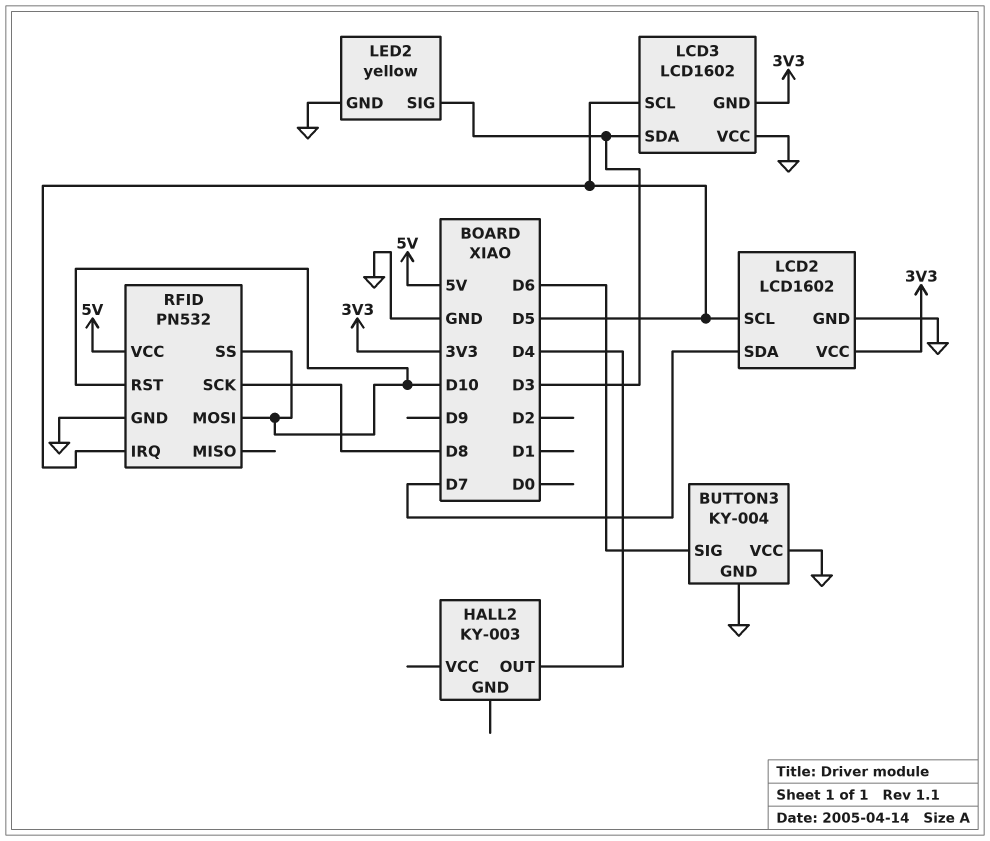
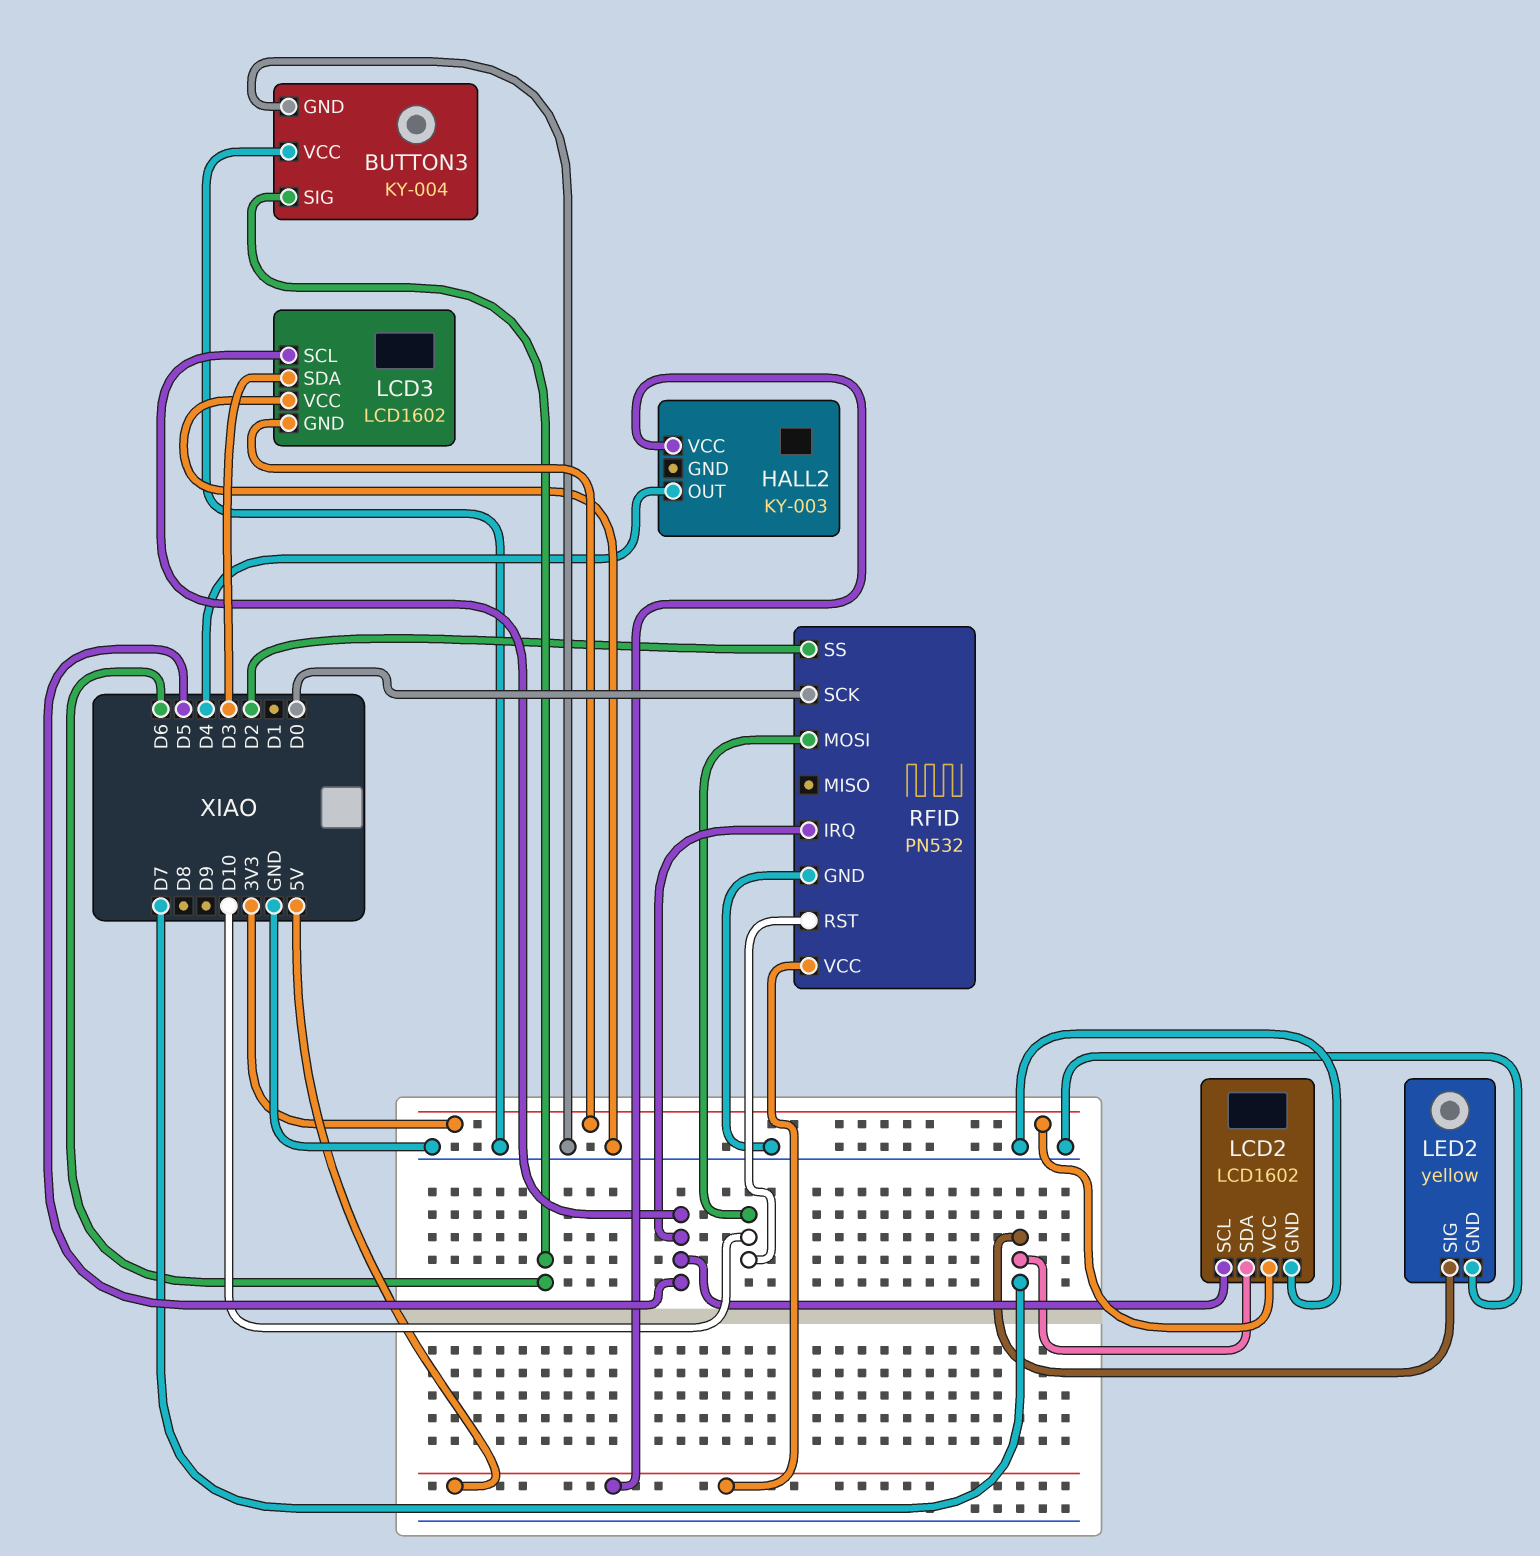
HALL2 pin VCC: none -> 5V
LED2 pin SIG: D3 -> D7
RFID pin SCK: D8 -> D0
RFID pin SS: D10 -> D2

